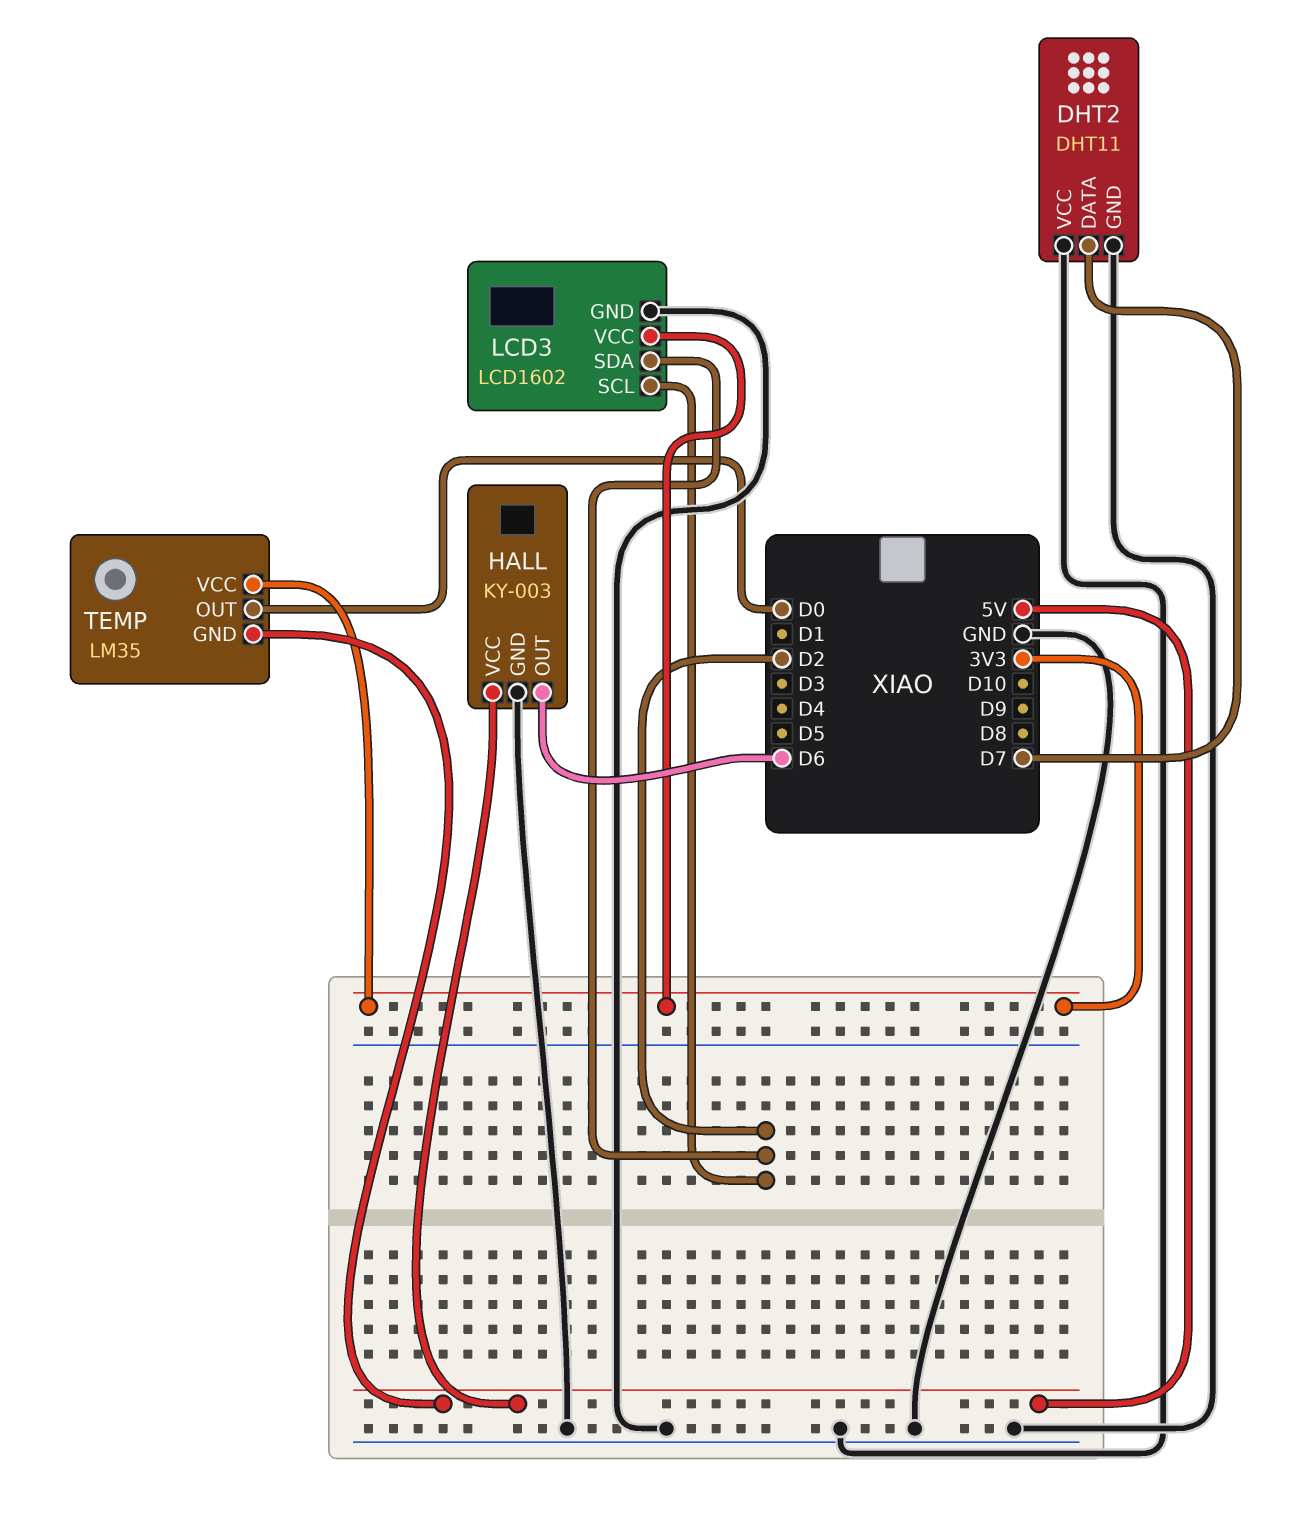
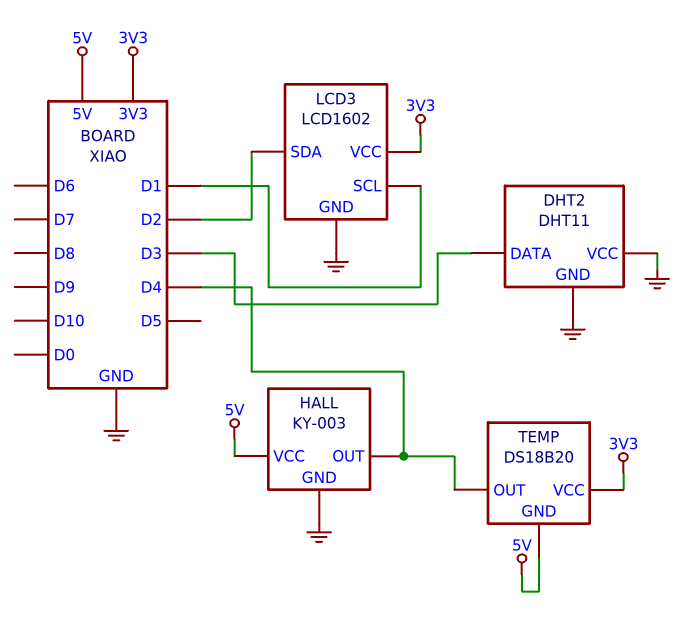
DHT2 pin DATA: D7 -> D3
HALL pin OUT: D6 -> D4
LCD3 pin SCL: D2 -> D1
TEMP: LM35 -> DS18B20
TEMP pin OUT: D0 -> D4

